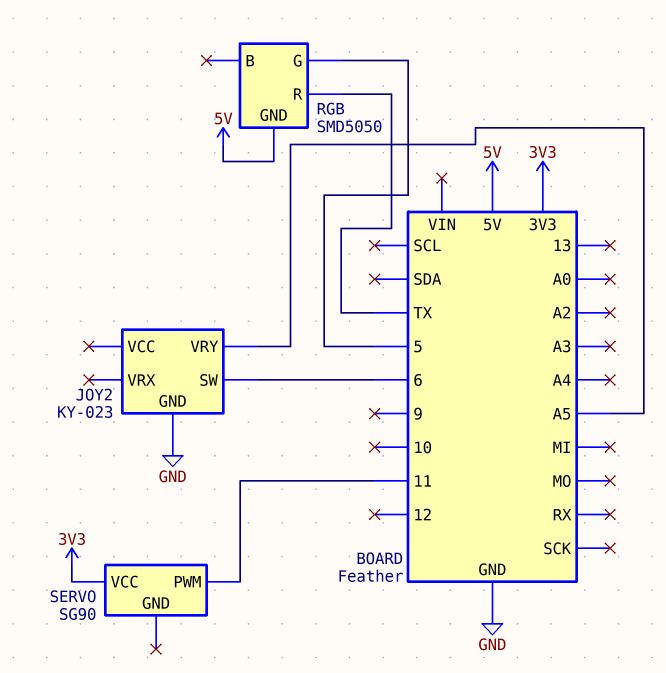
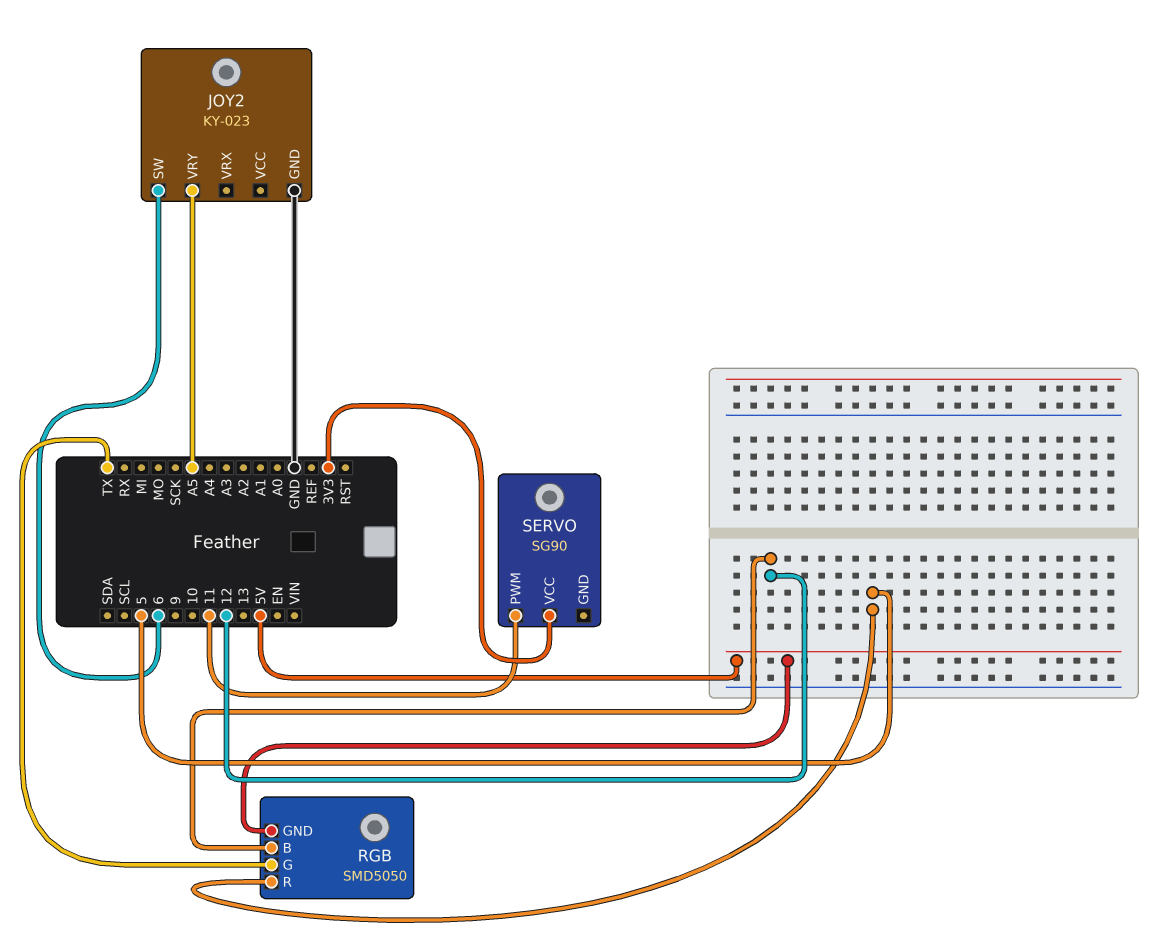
RGB pin B: none -> 12
RGB pin G: 5 -> TX
RGB pin R: TX -> 5

